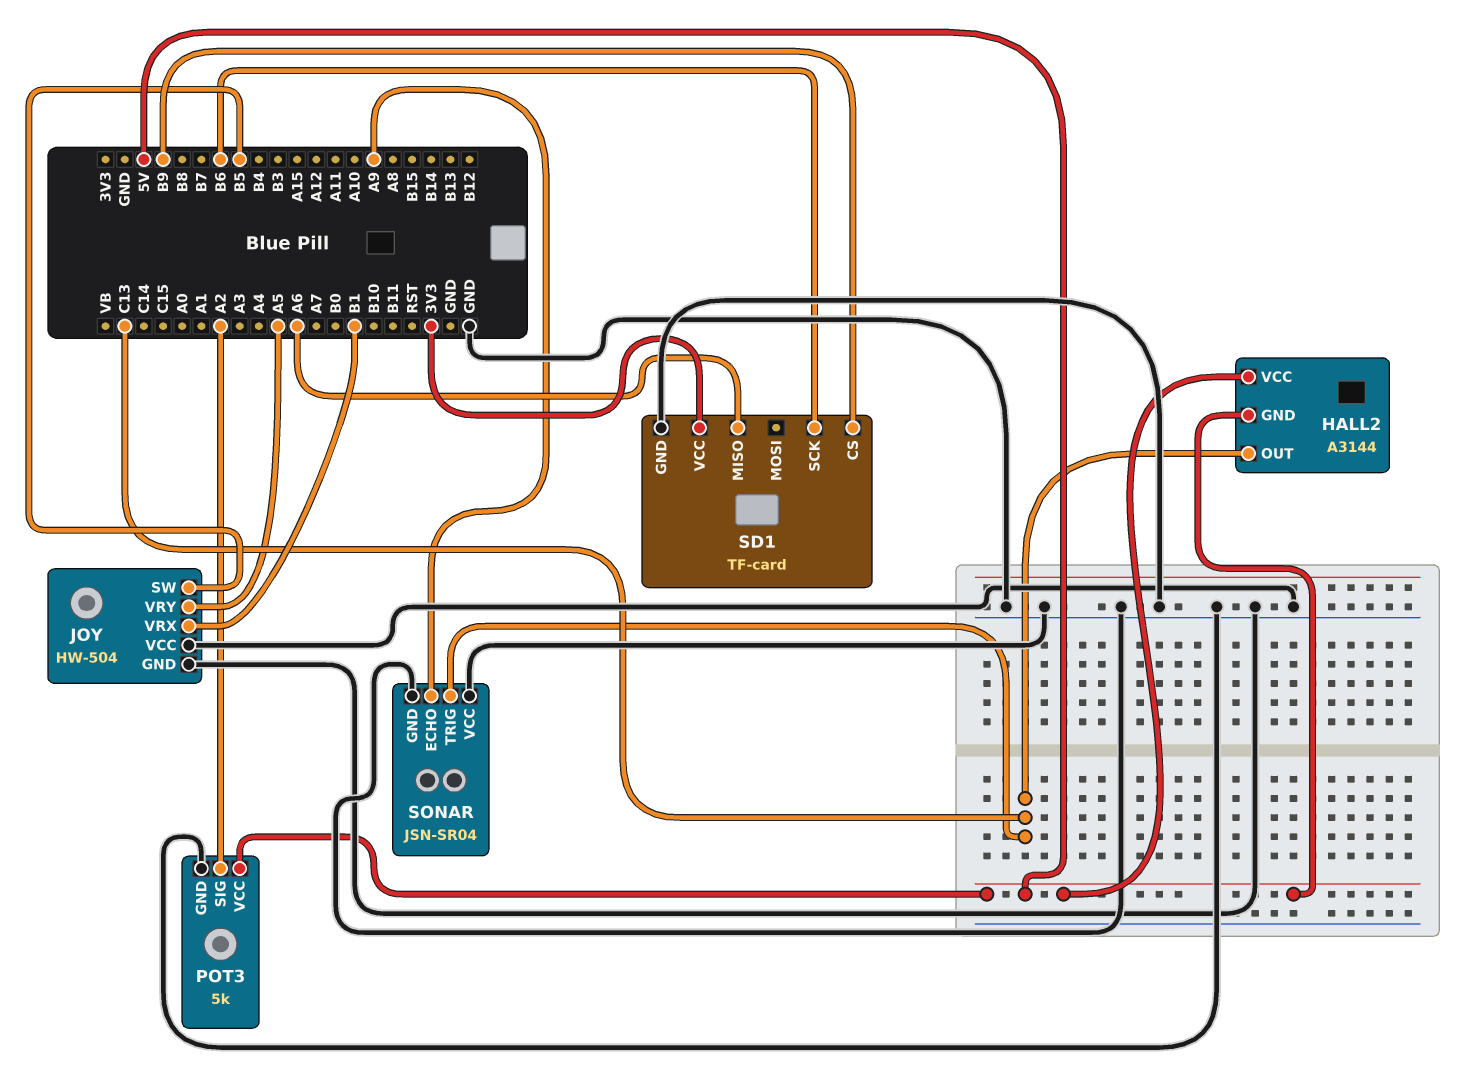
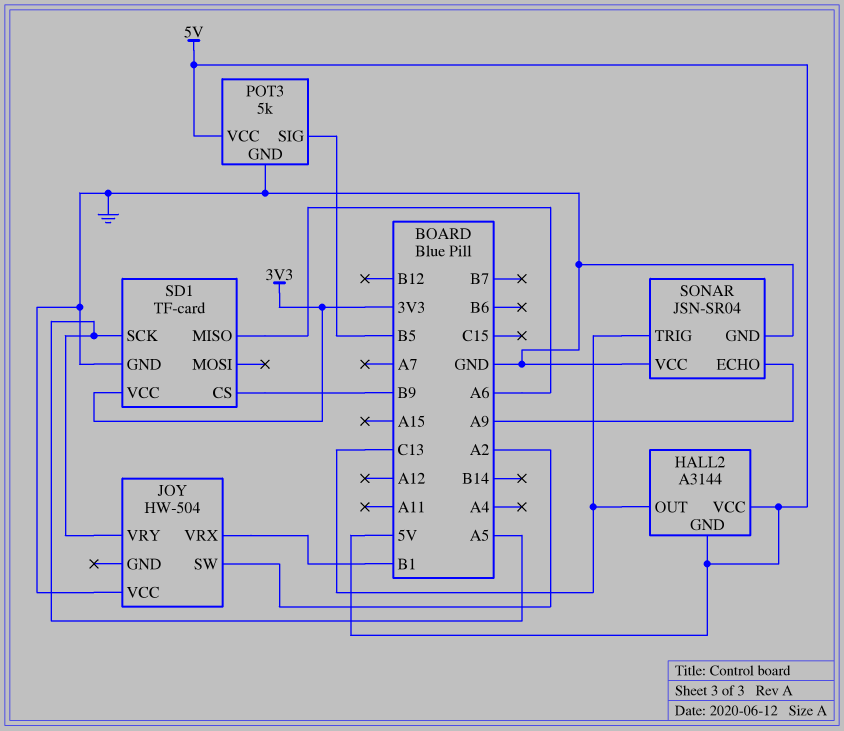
JOY pin GND: GND -> none
JOY pin SW: B5 -> A2
POT3 pin SIG: A2 -> B5
SD1 pin SCK: B6 -> A5

